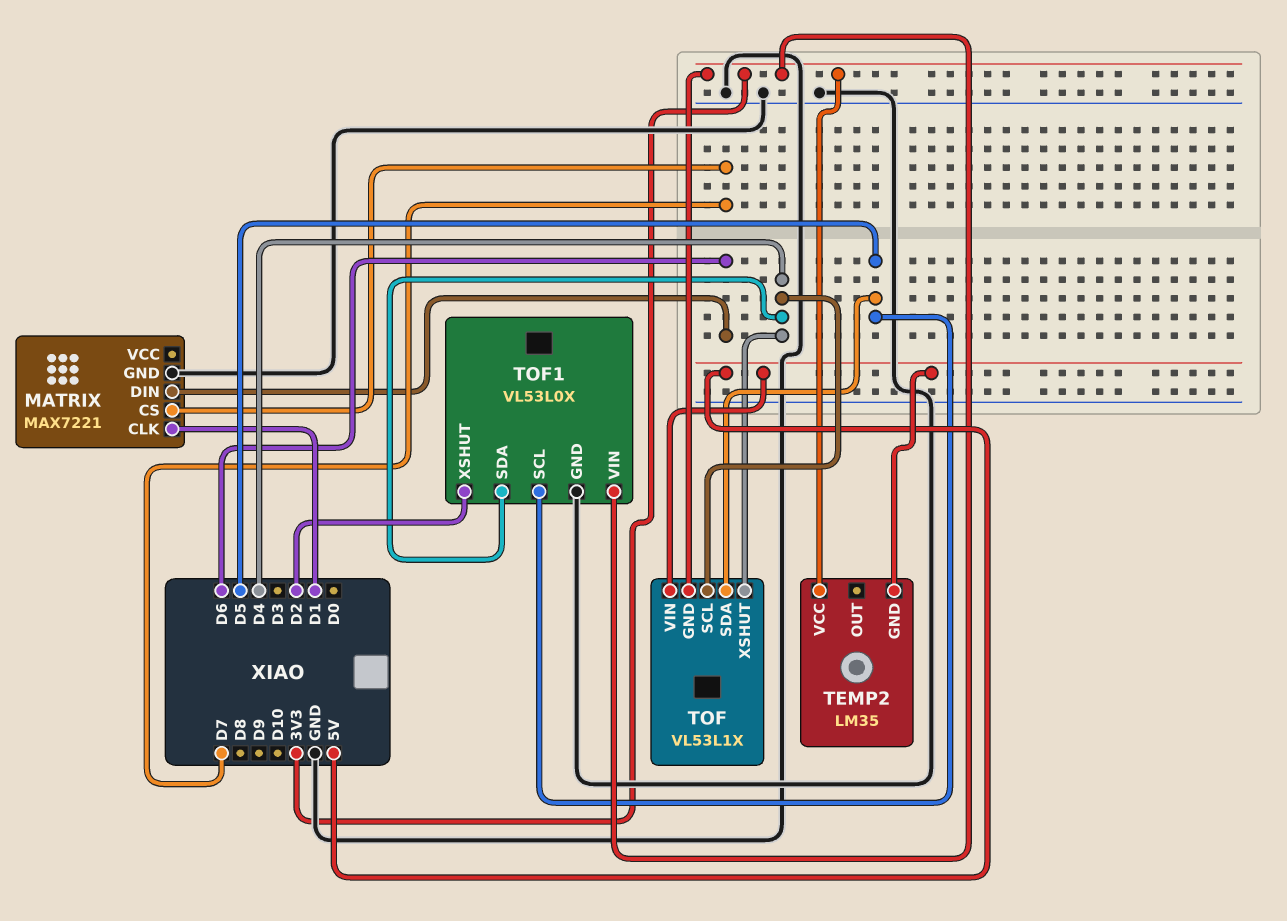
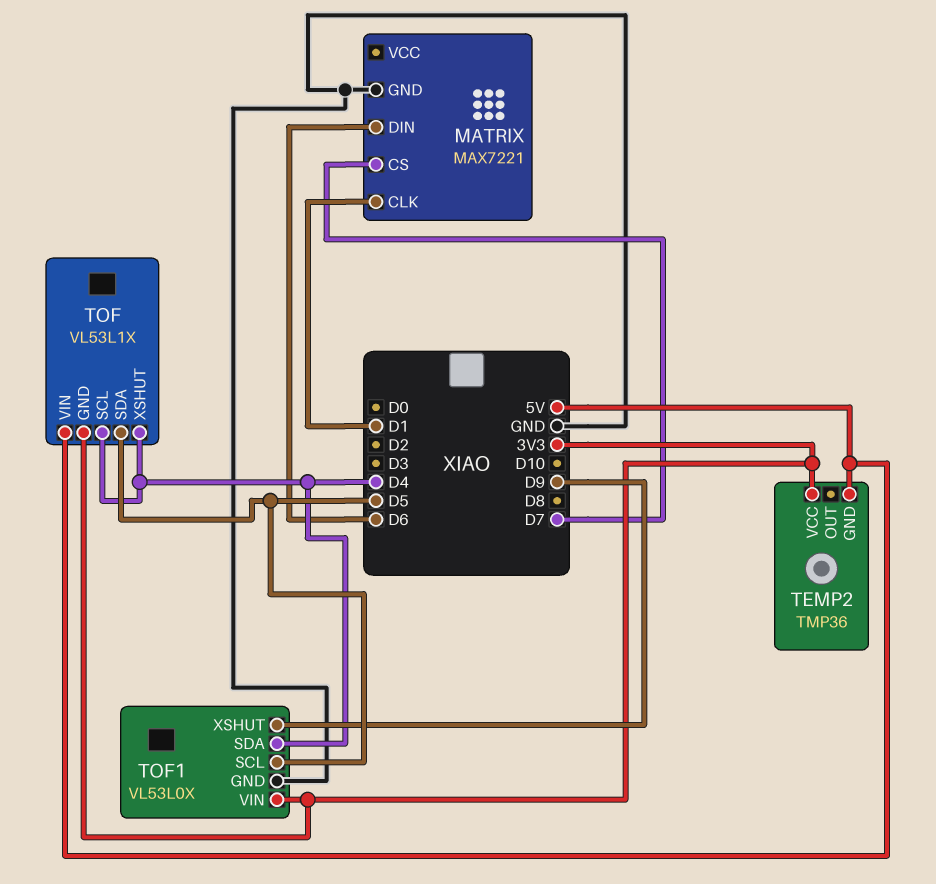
TEMP2: LM35 -> TMP36
TOF1 pin XSHUT: D2 -> D9

